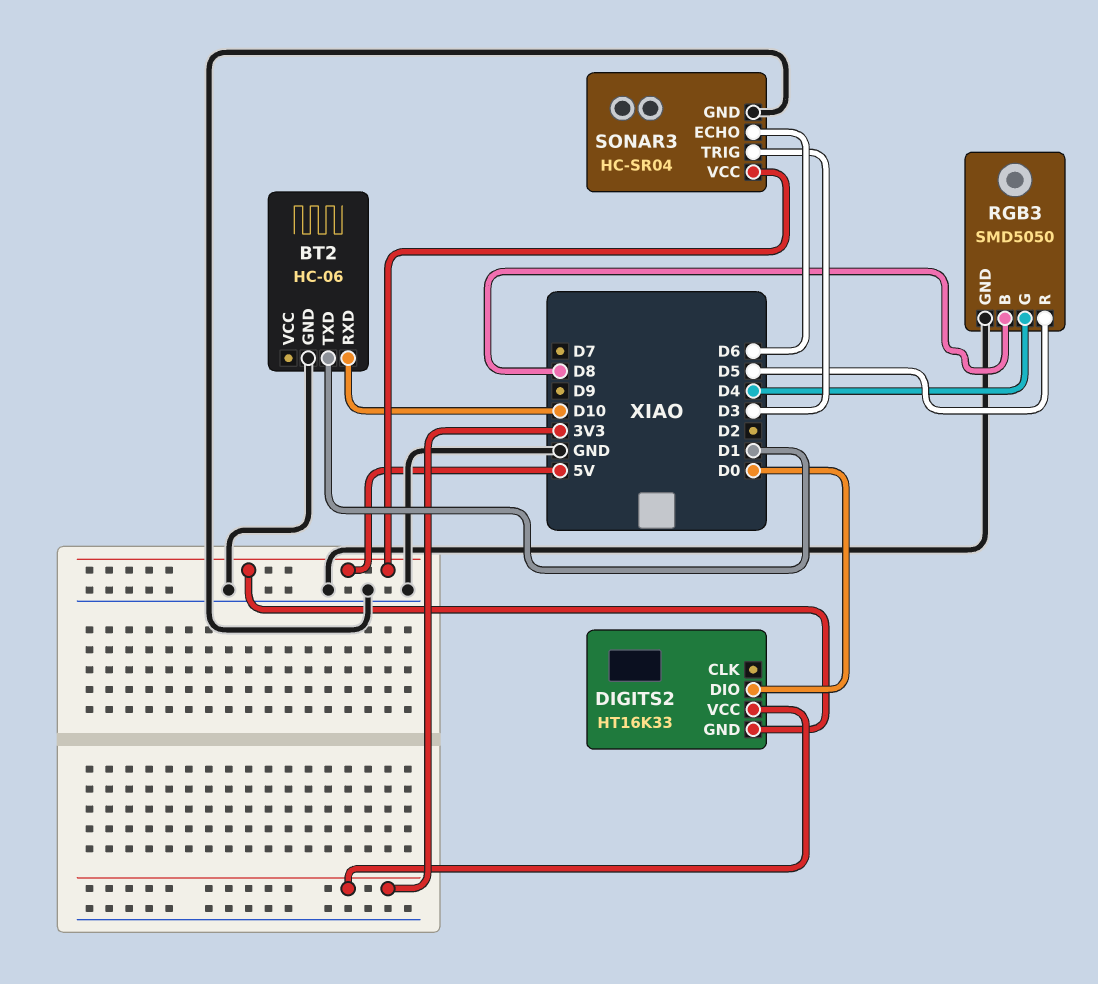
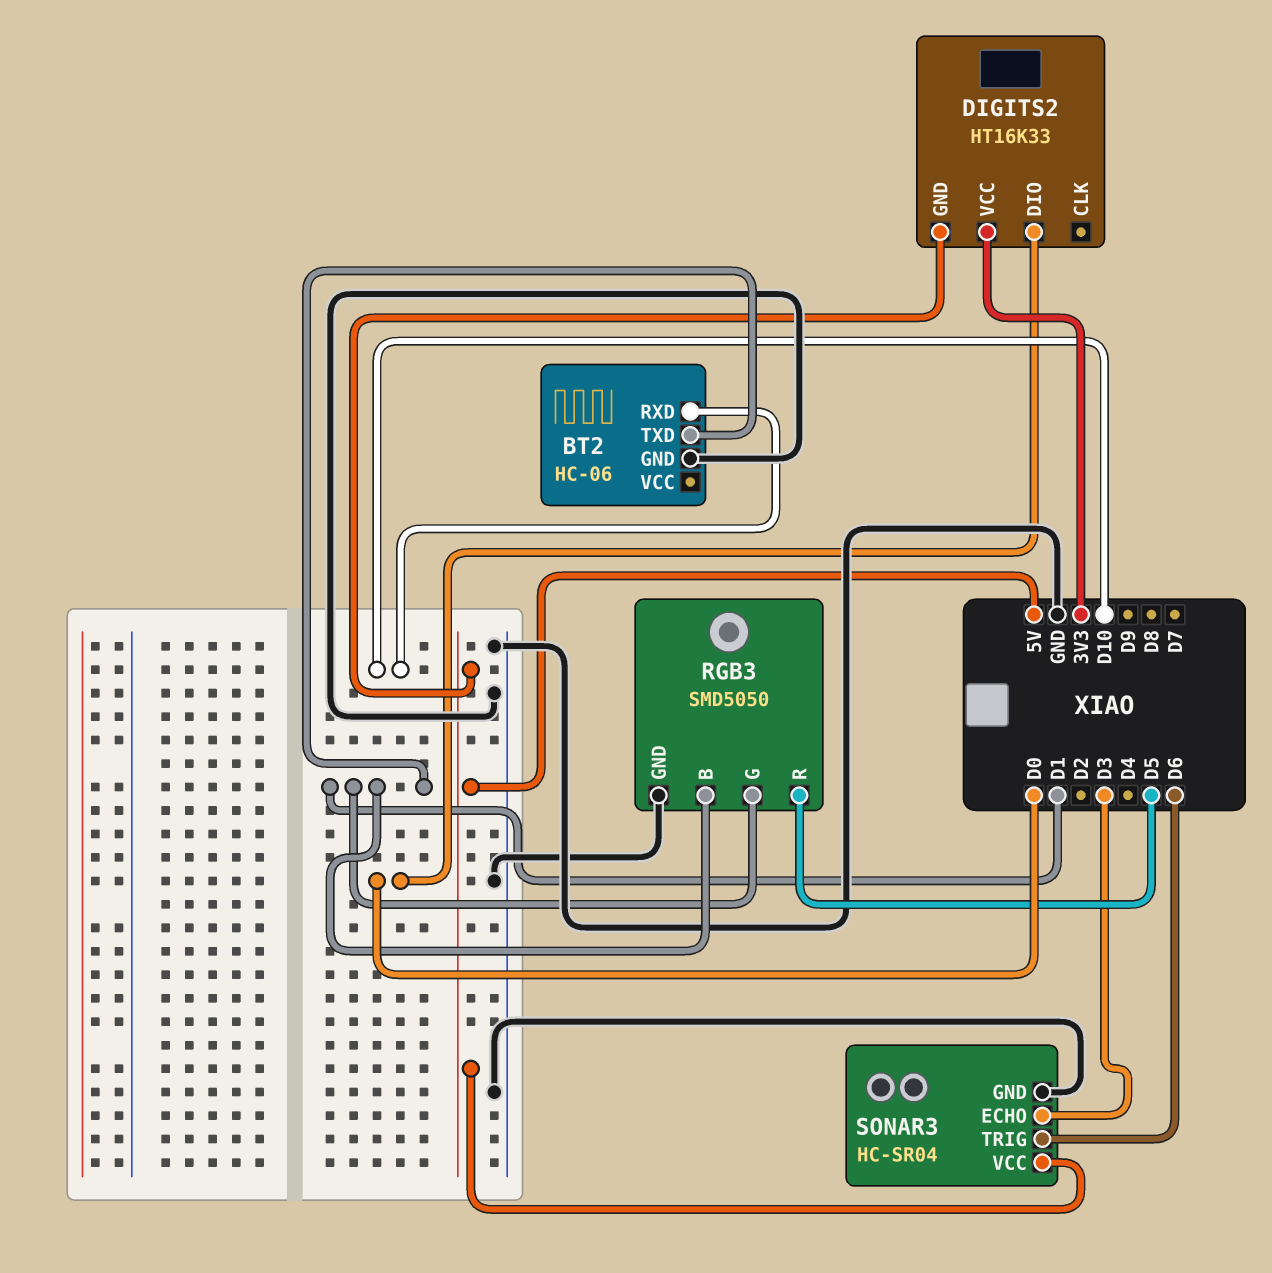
RGB3 pin B: D8 -> D1
RGB3 pin G: D4 -> D1
SONAR3 pin ECHO: D6 -> D3
SONAR3 pin TRIG: D3 -> D6

